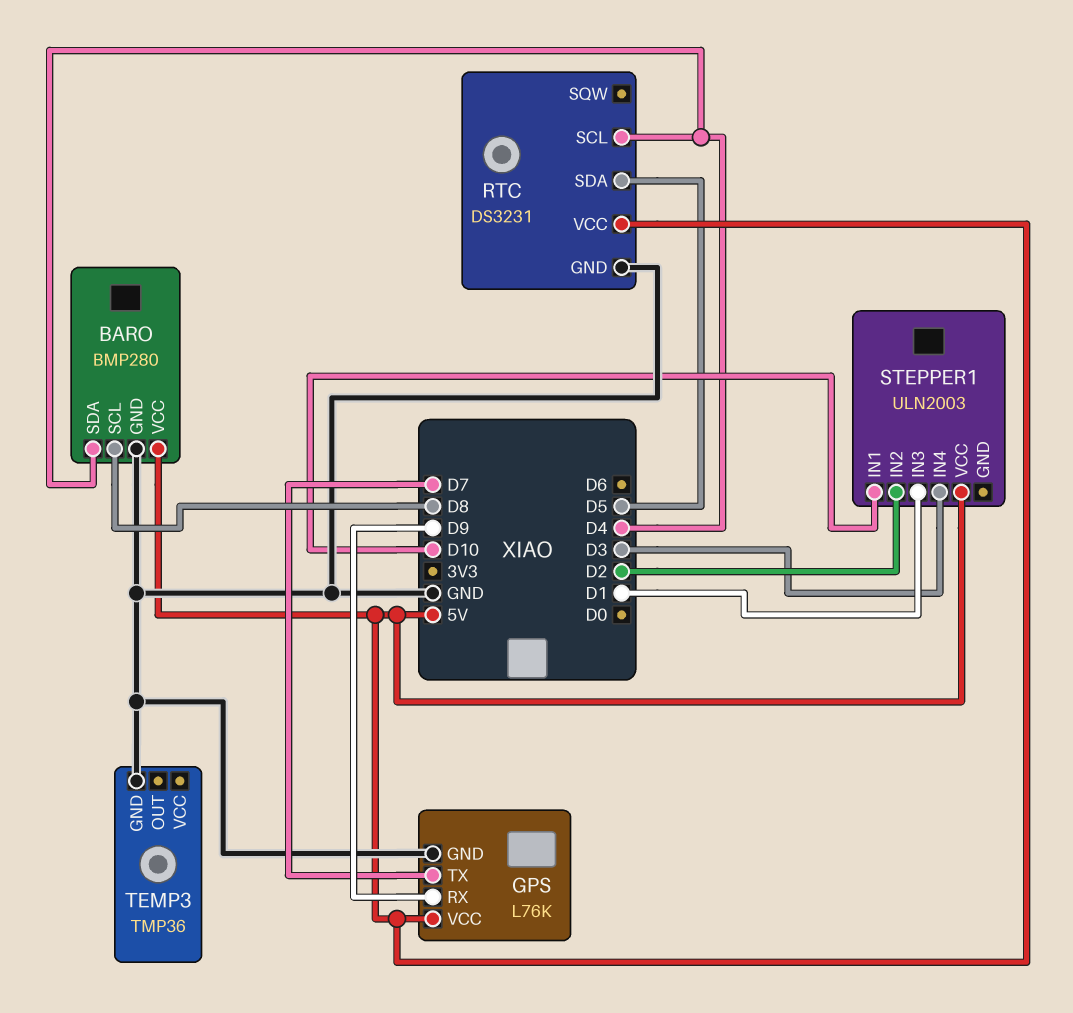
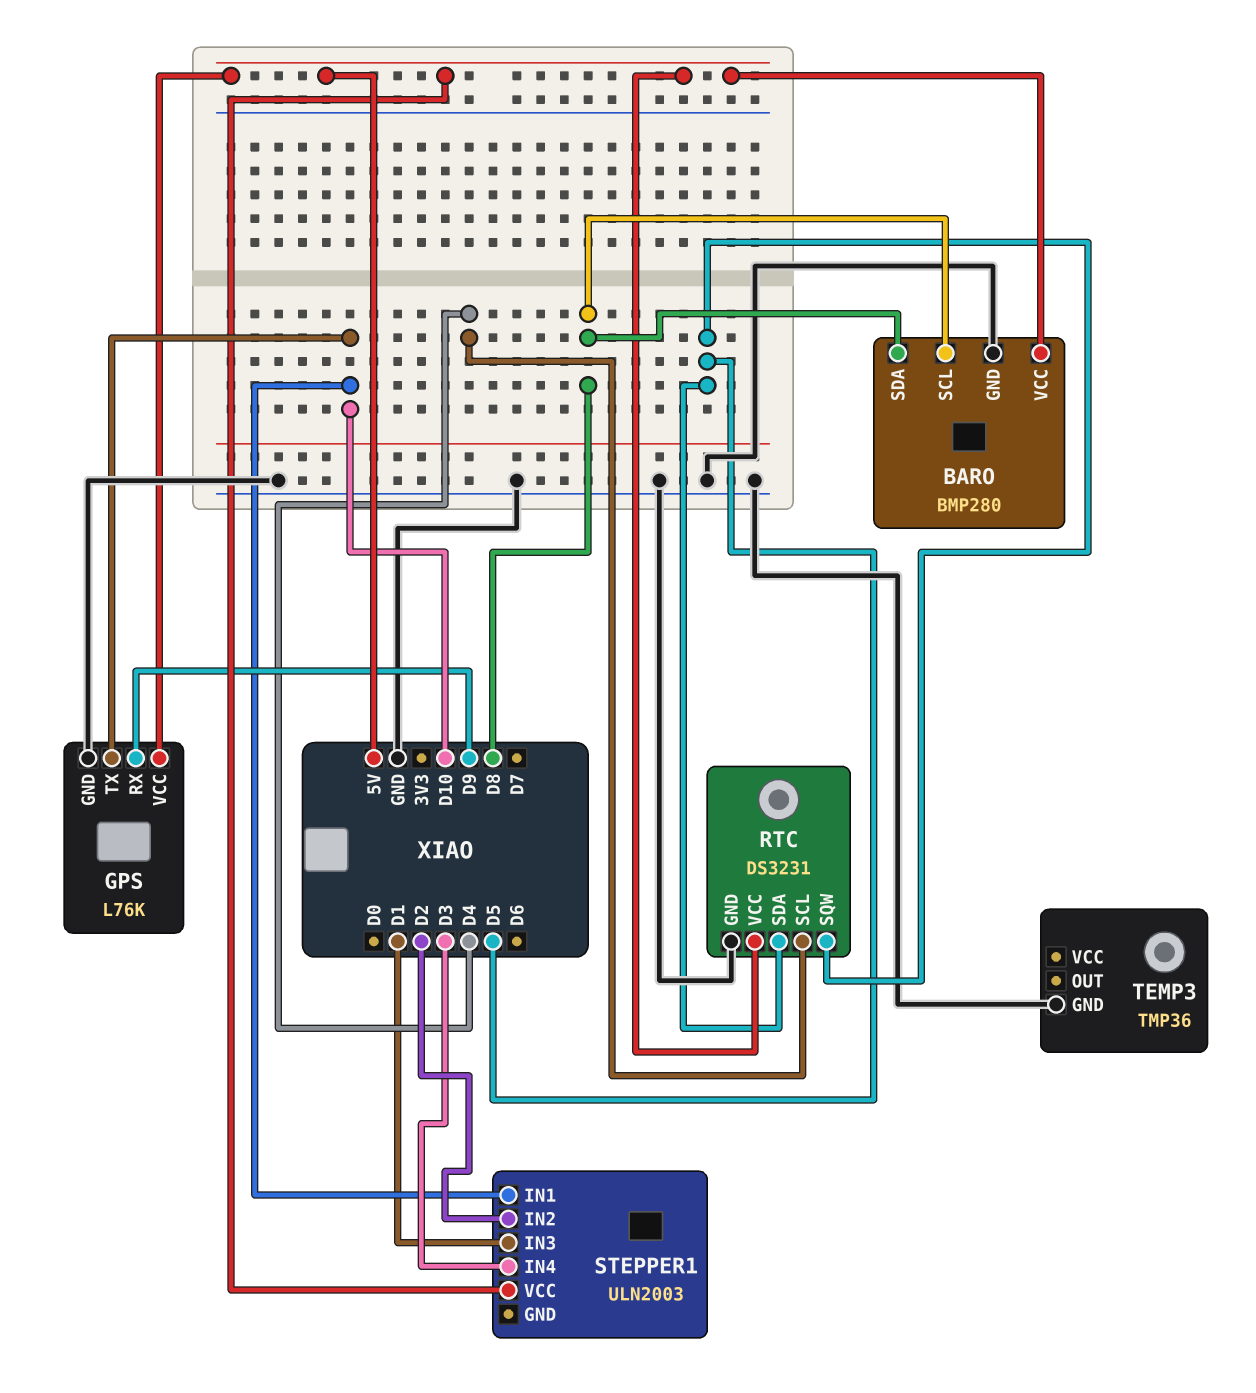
BARO pin SDA: D4 -> D8
GPS pin TX: D7 -> D10
RTC pin SQW: none -> D5

